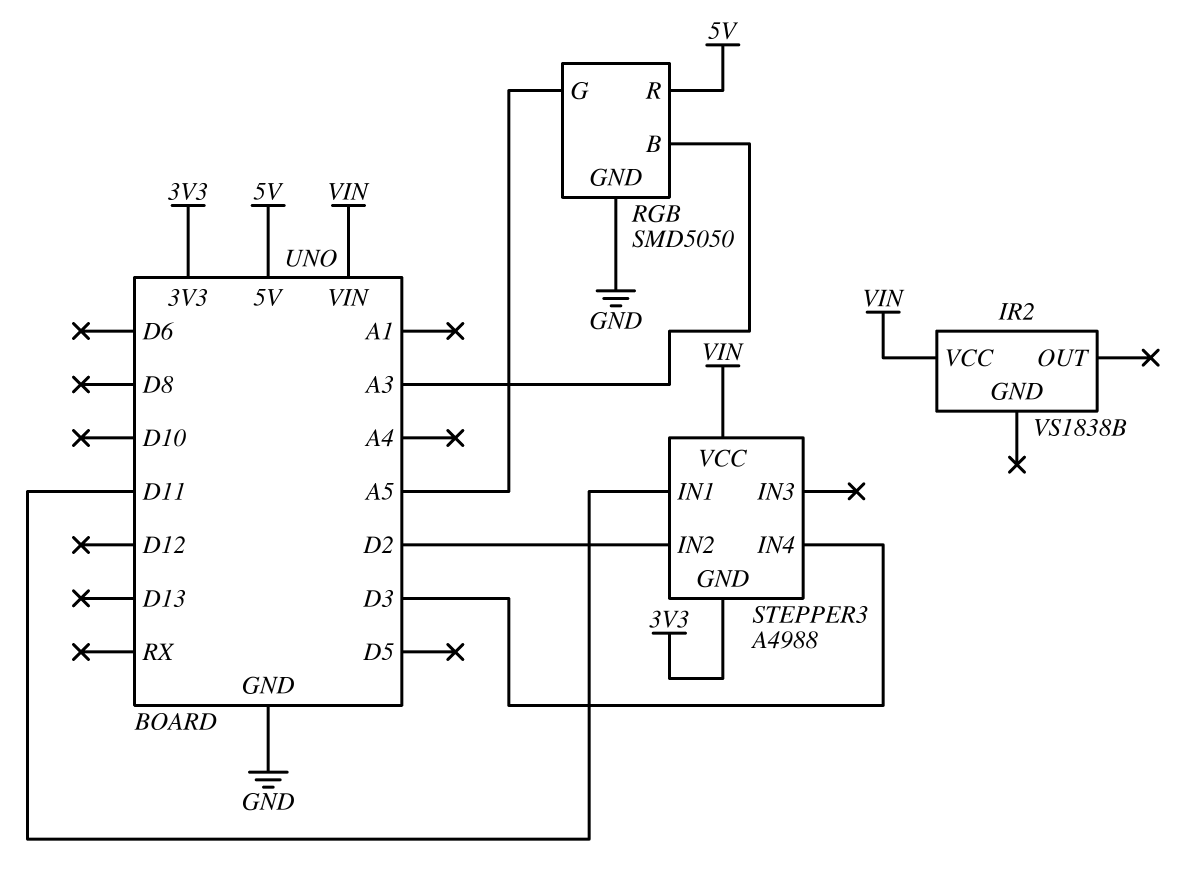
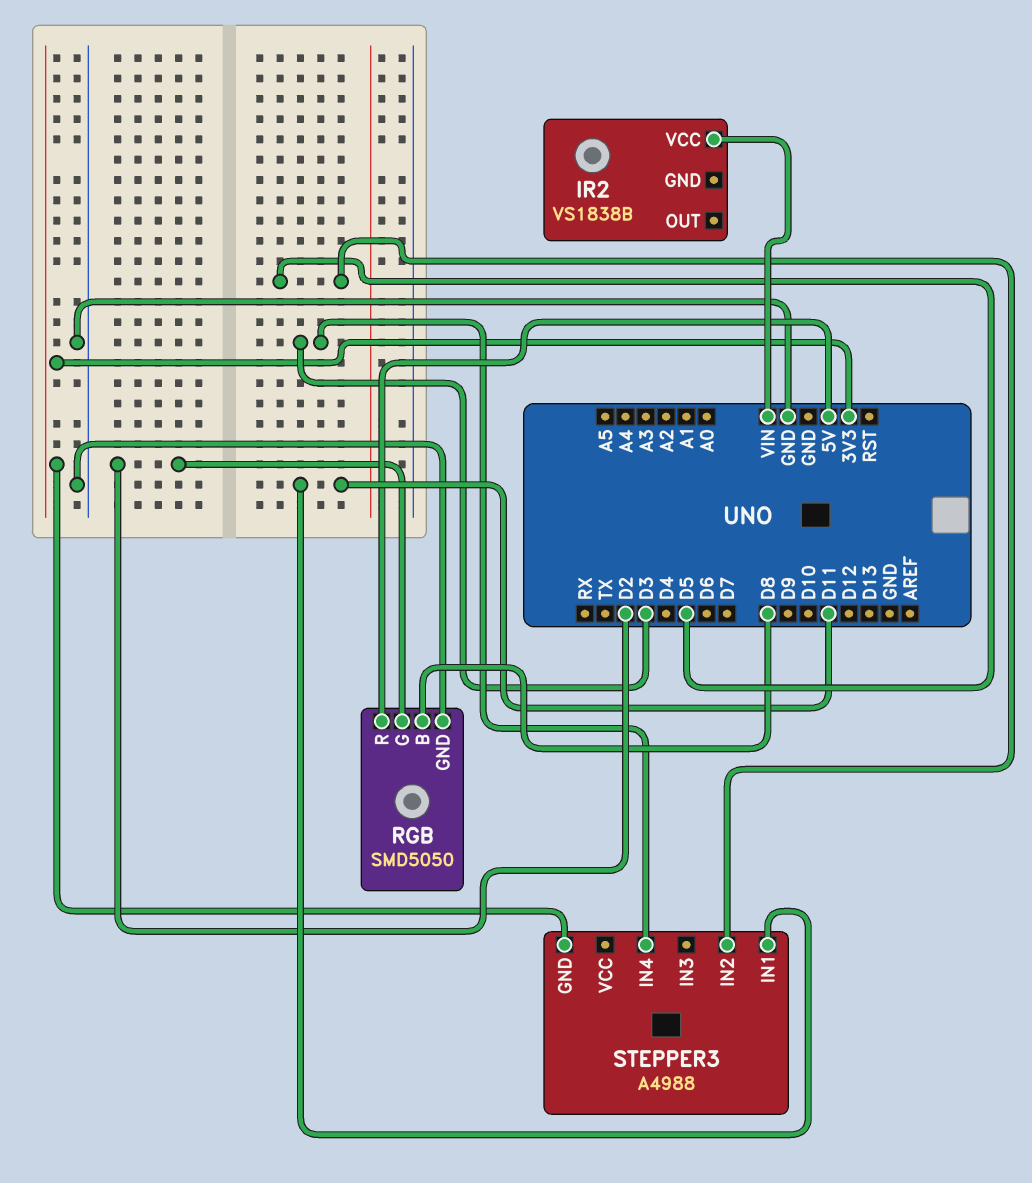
RGB pin B: A3 -> D8
RGB pin G: A5 -> D2
STEPPER3 pin IN2: D2 -> D5
STEPPER3 pin VCC: VIN -> none

